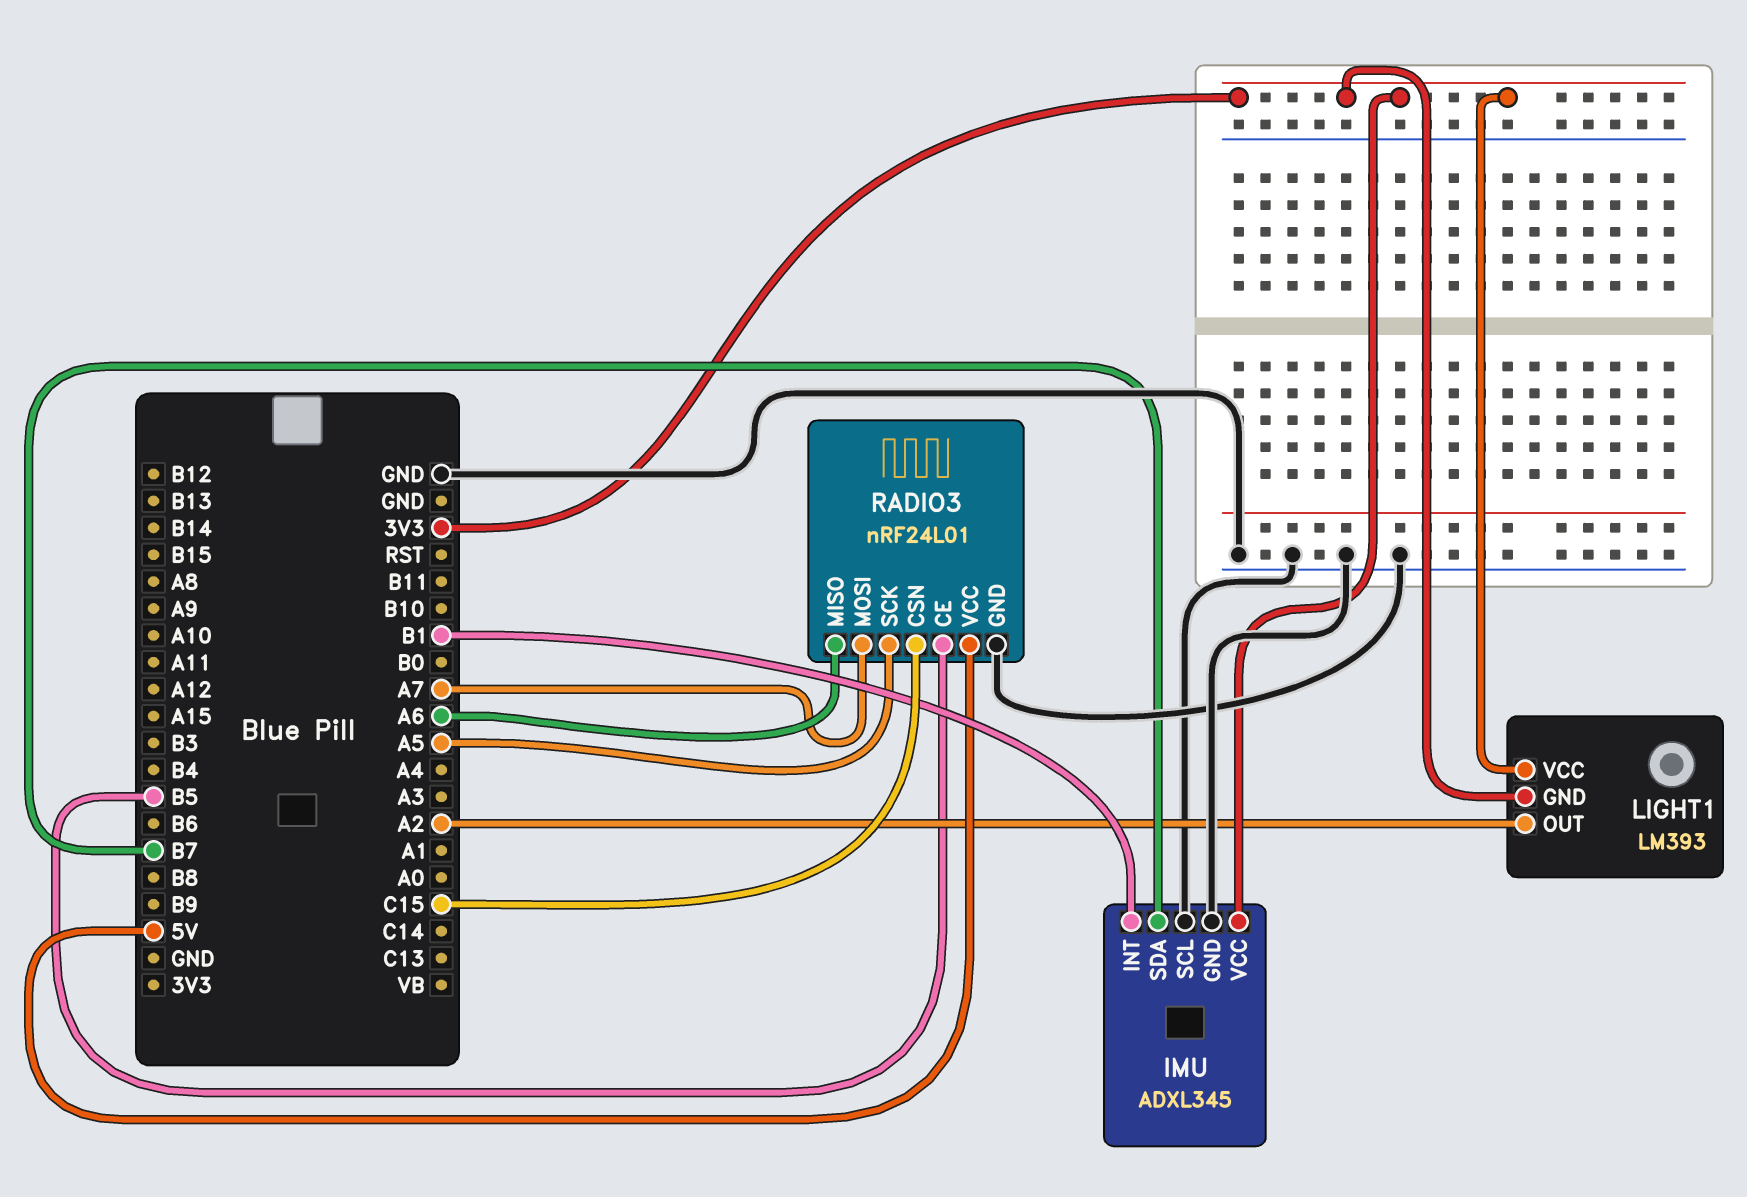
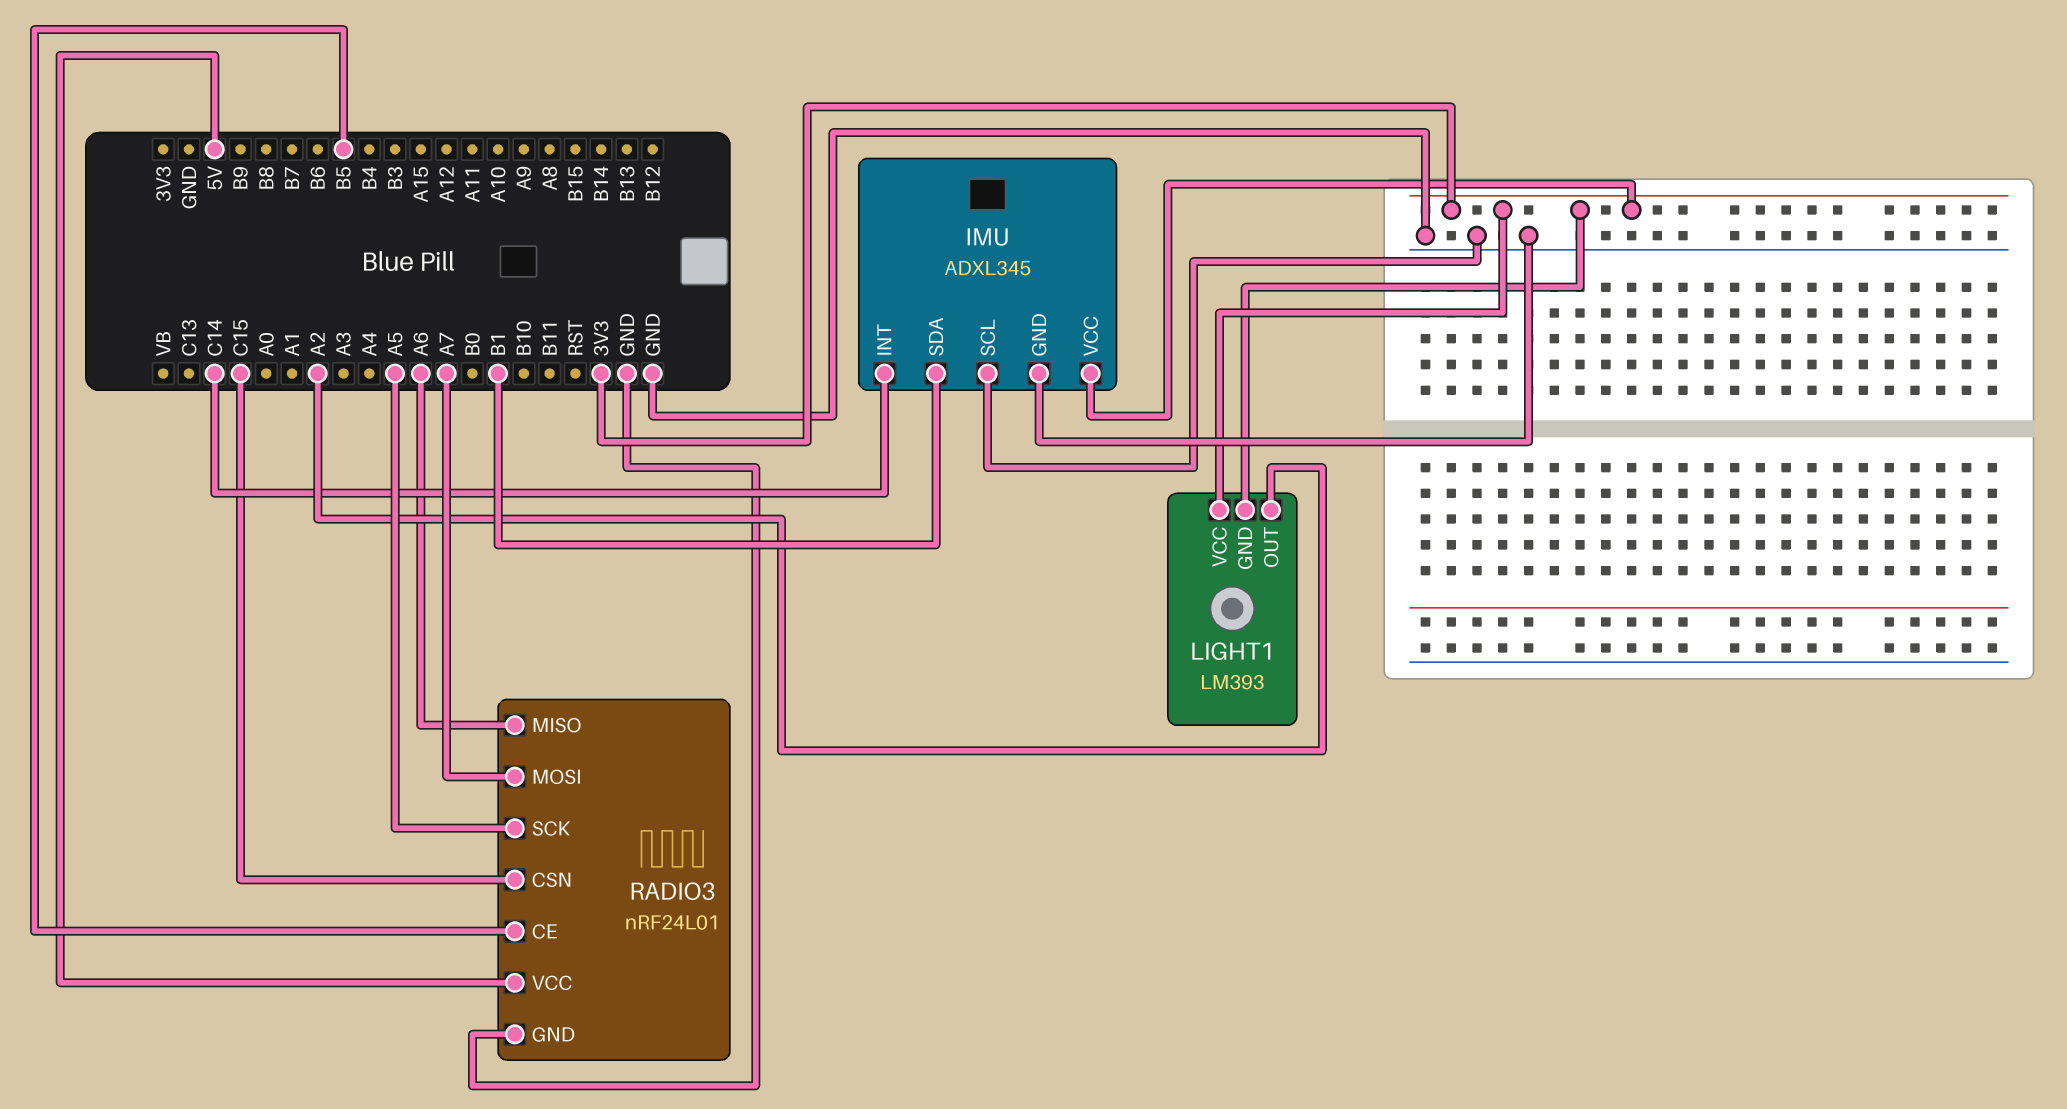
IMU pin INT: B1 -> C14
IMU pin SDA: B7 -> B1

